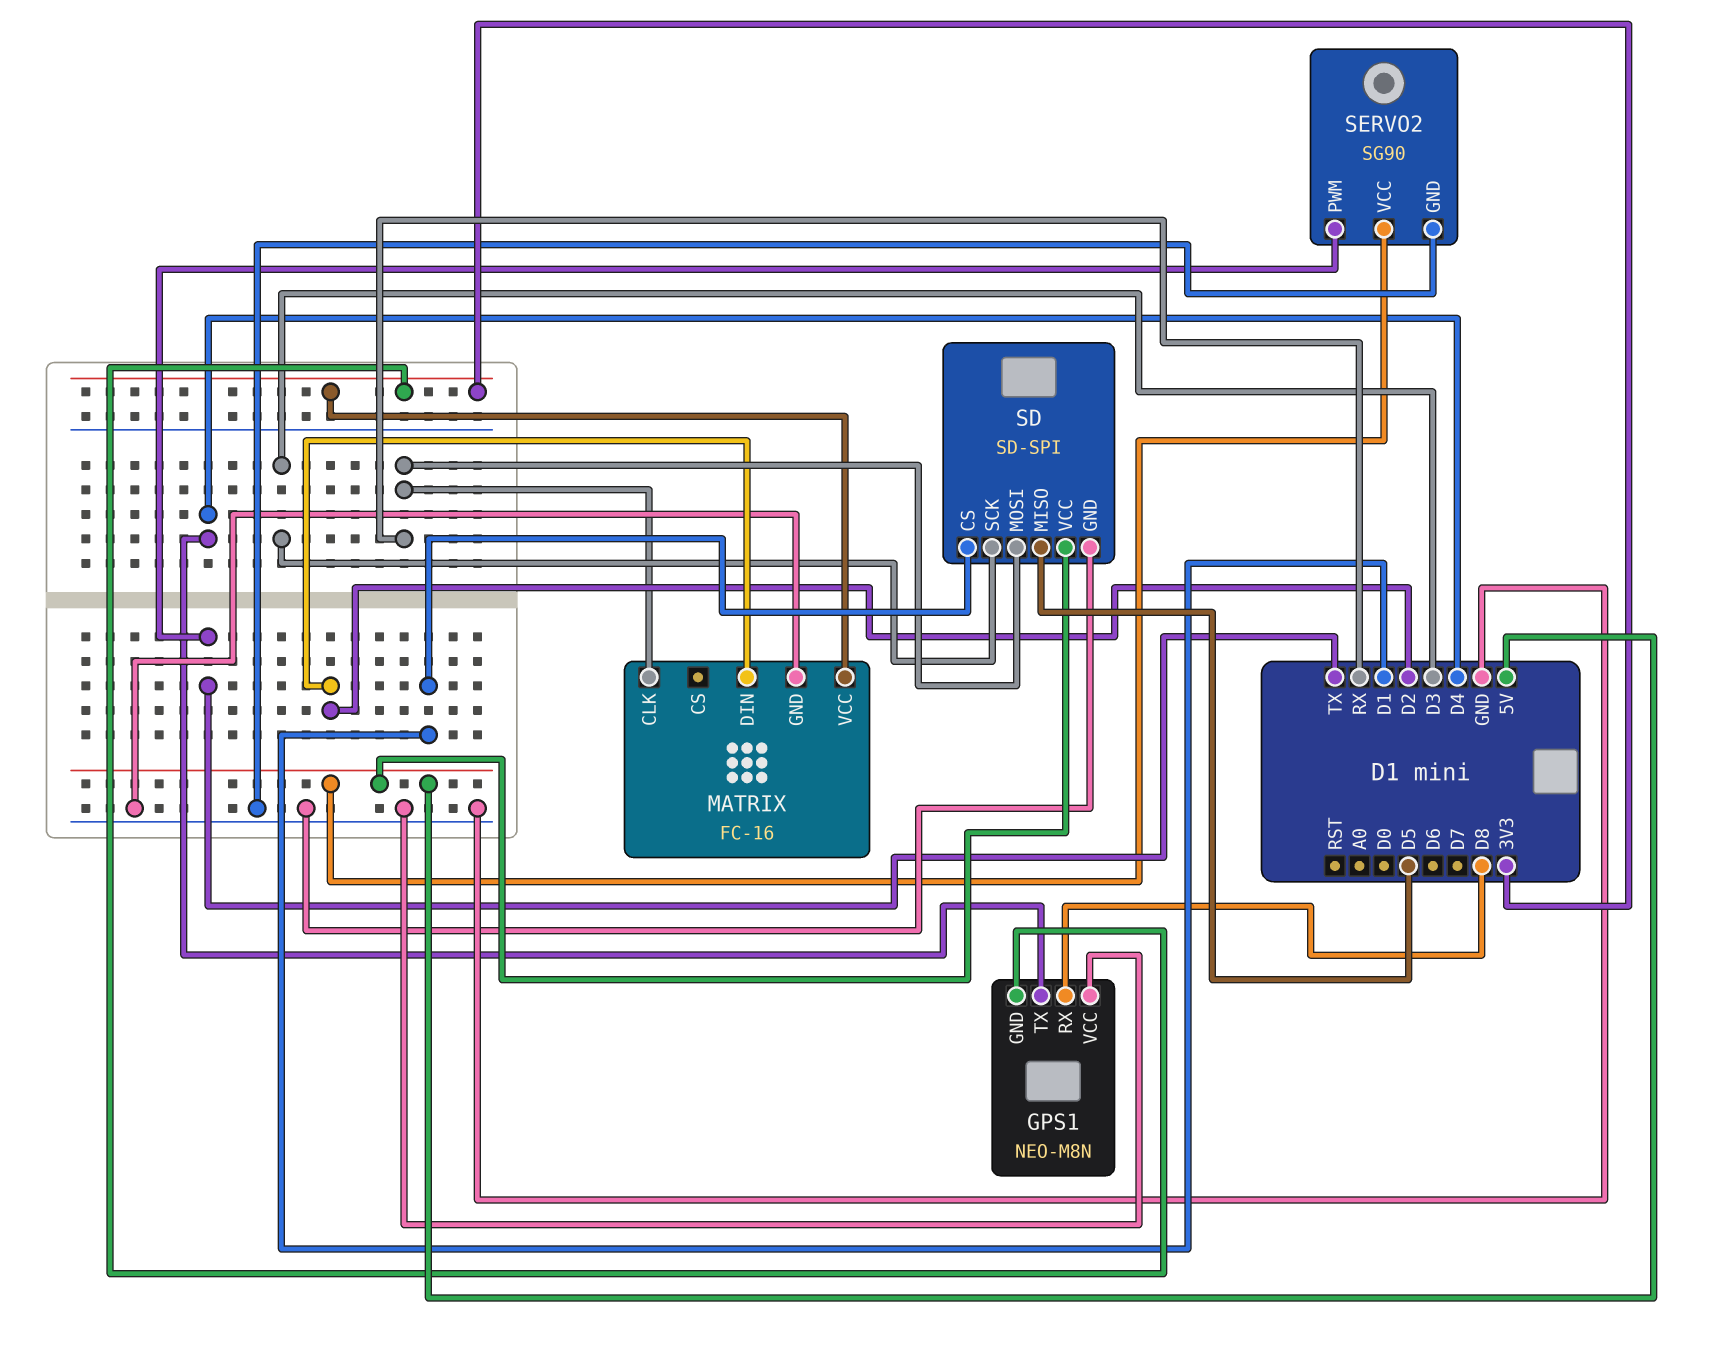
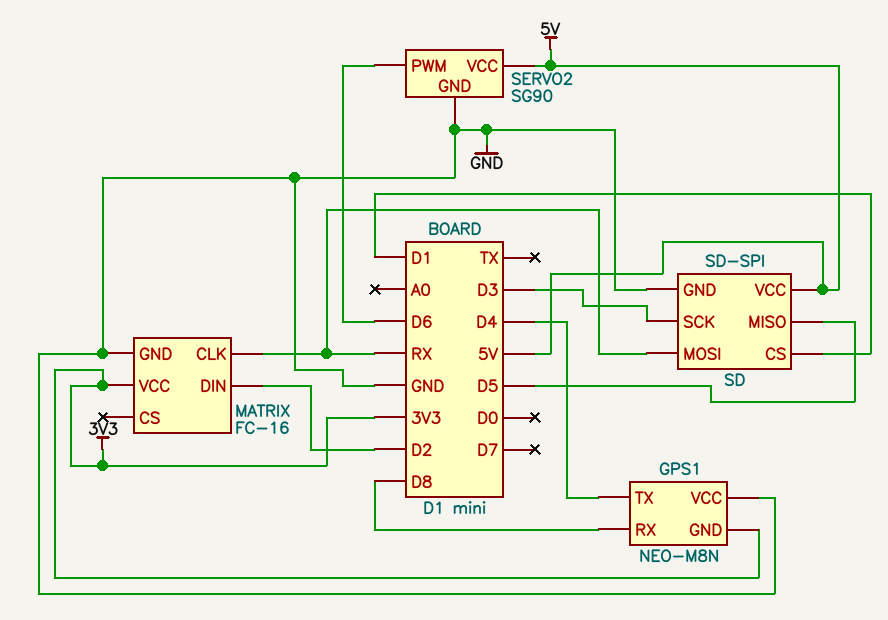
SERVO2 pin PWM: TX -> D6

